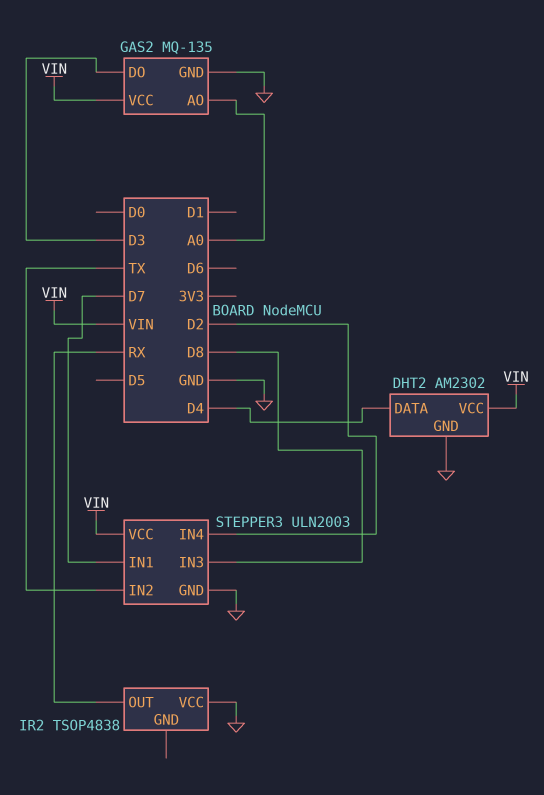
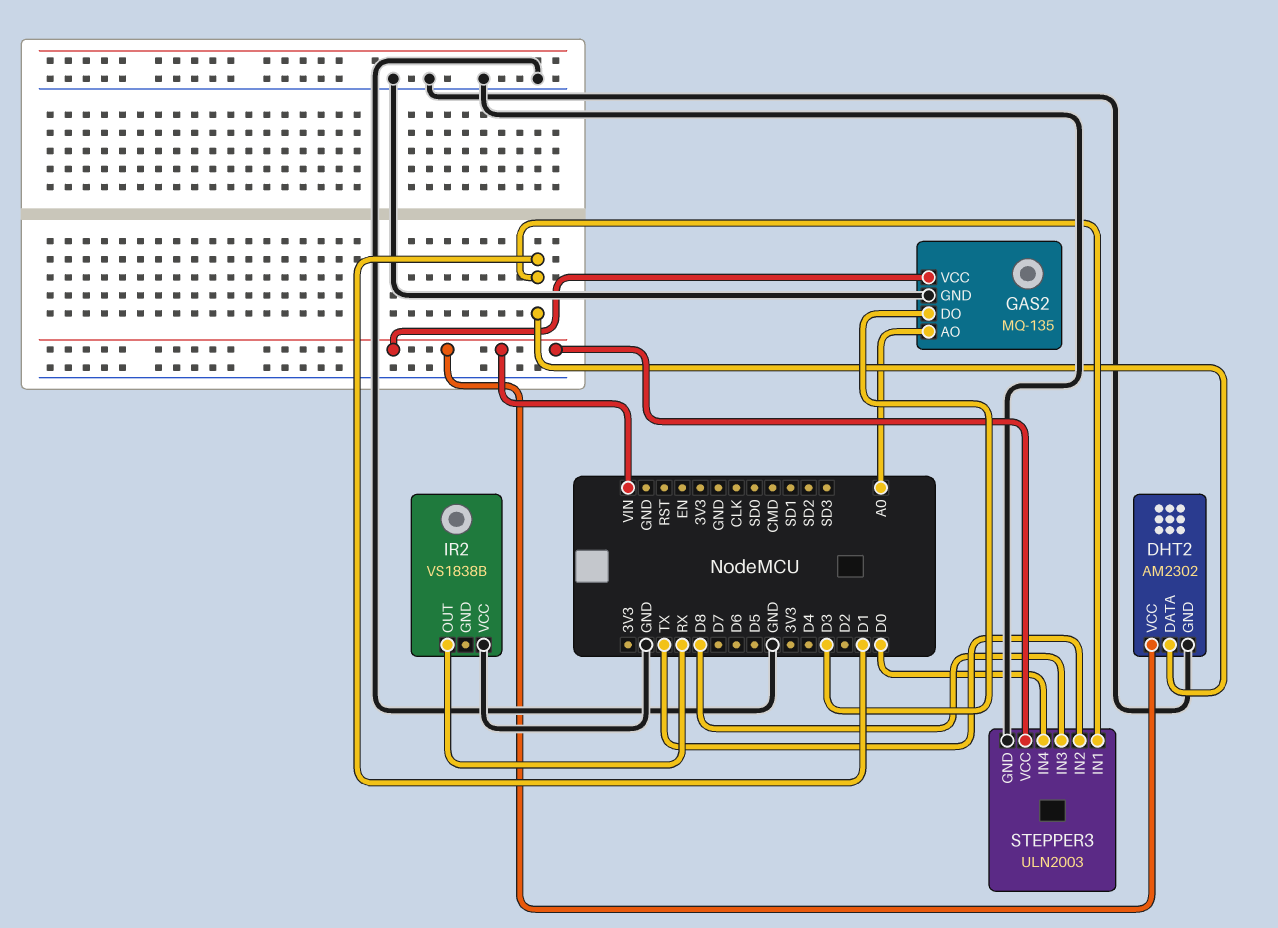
DHT2 pin DATA: D4 -> D1
IR2: TSOP4838 -> VS1838B
STEPPER3 pin IN1: D7 -> D1
STEPPER3 pin IN4: D2 -> D0

